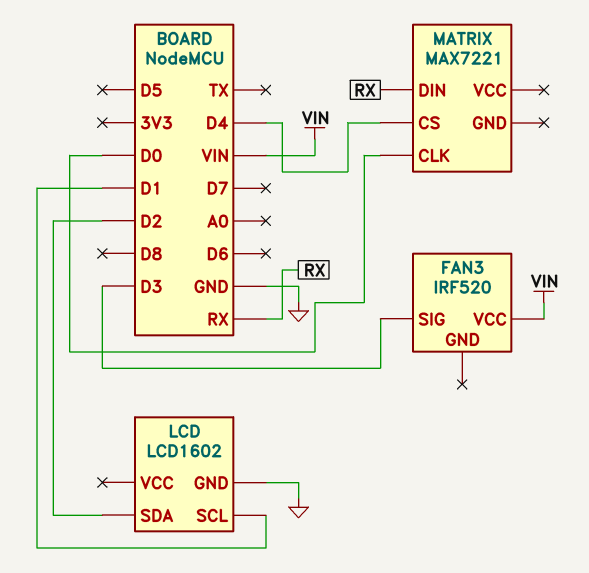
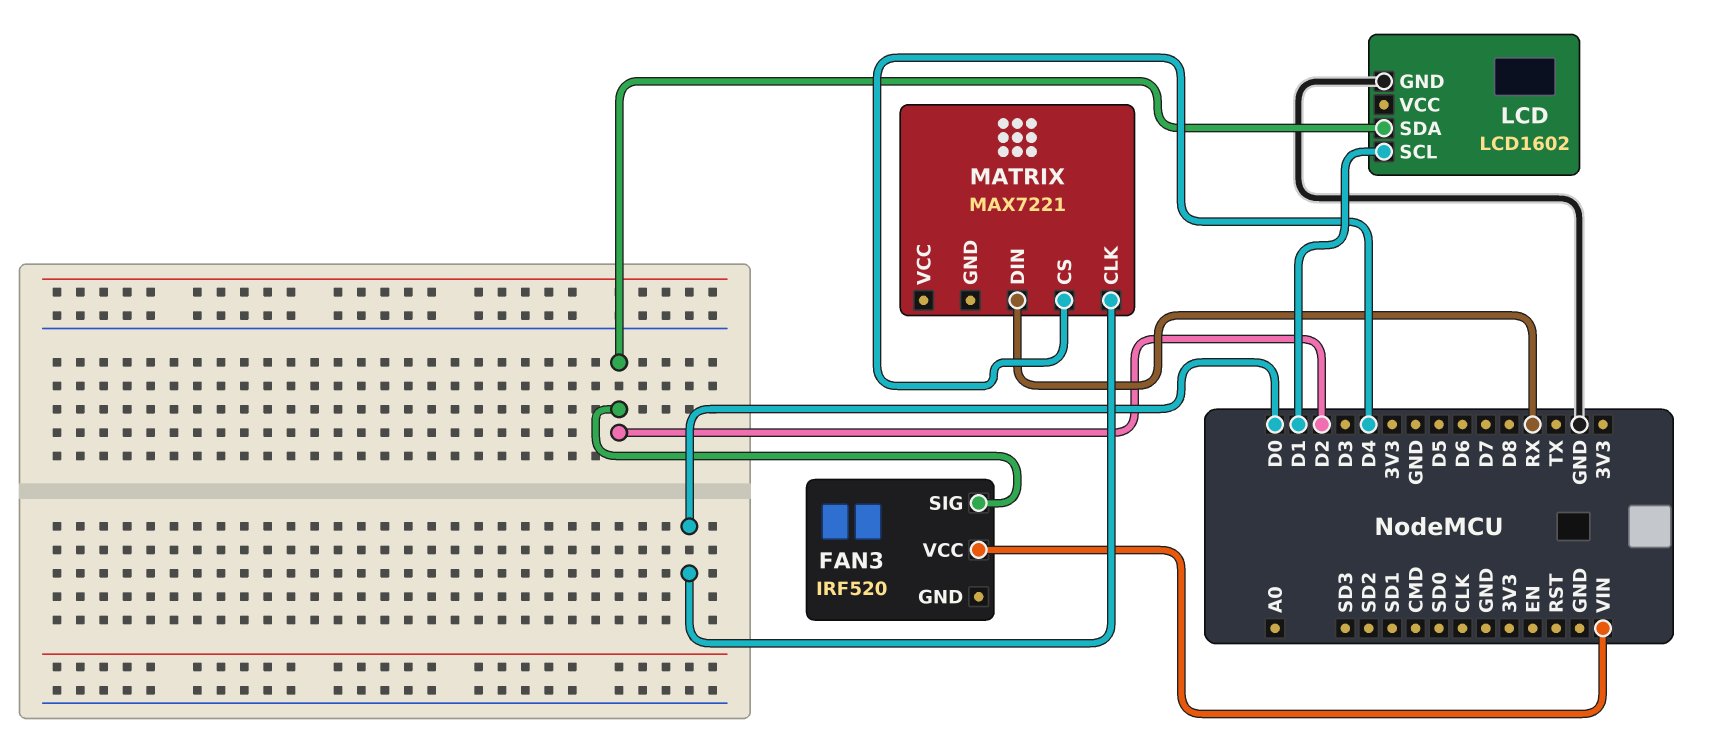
FAN3 pin SIG: D3 -> D2

